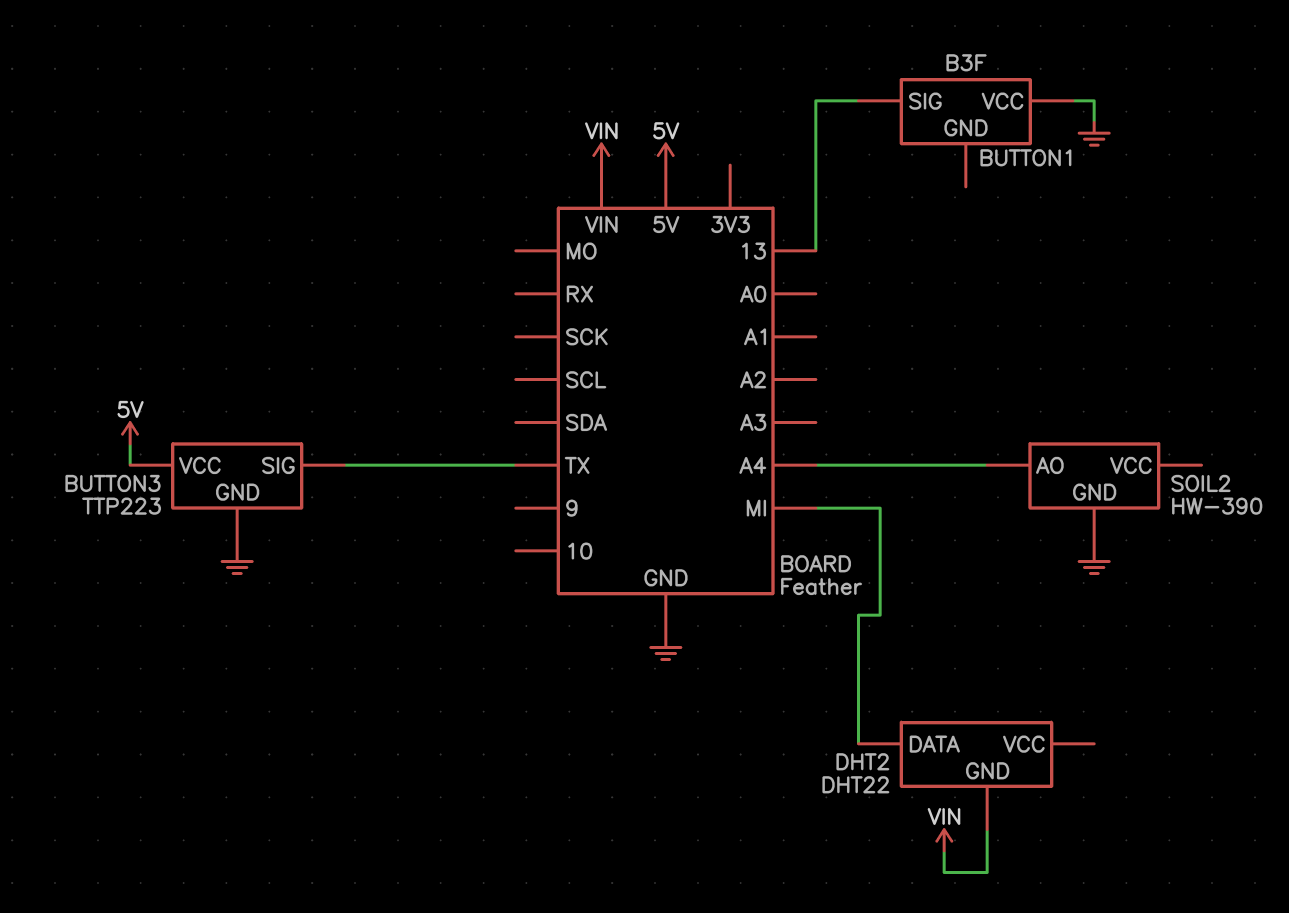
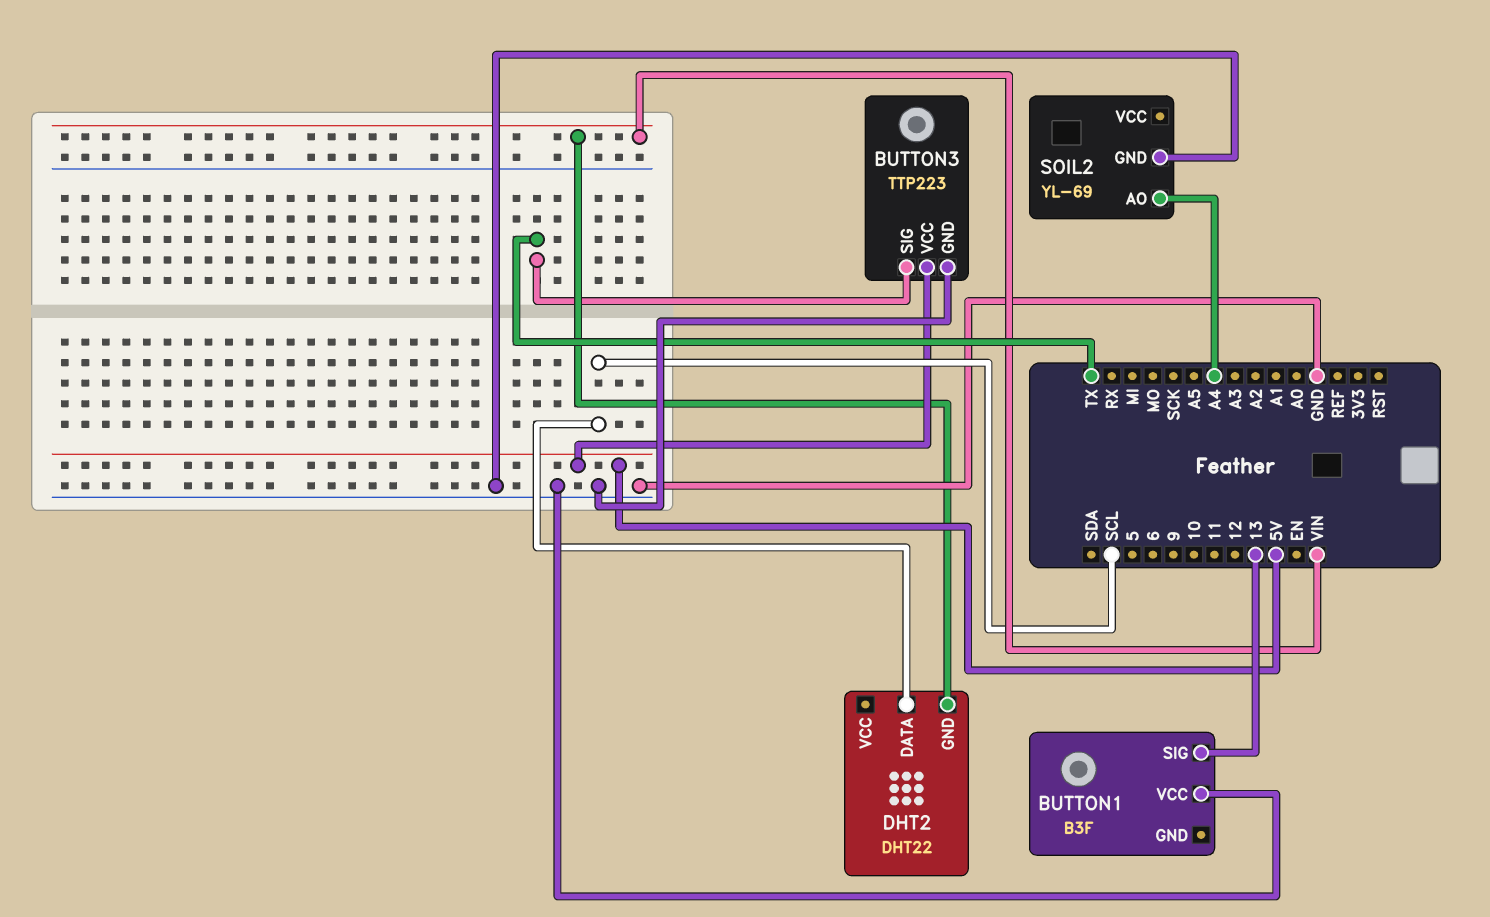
DHT2 pin DATA: MI -> SCL
SOIL2: HW-390 -> YL-69

